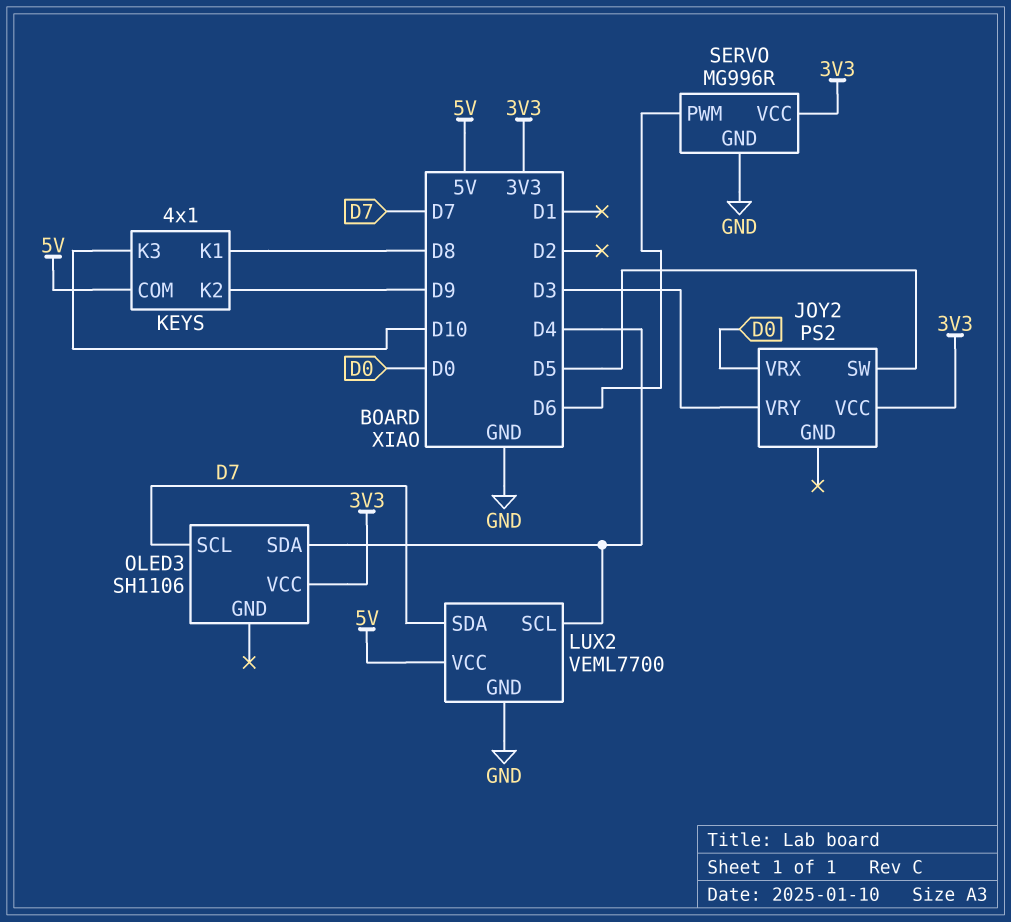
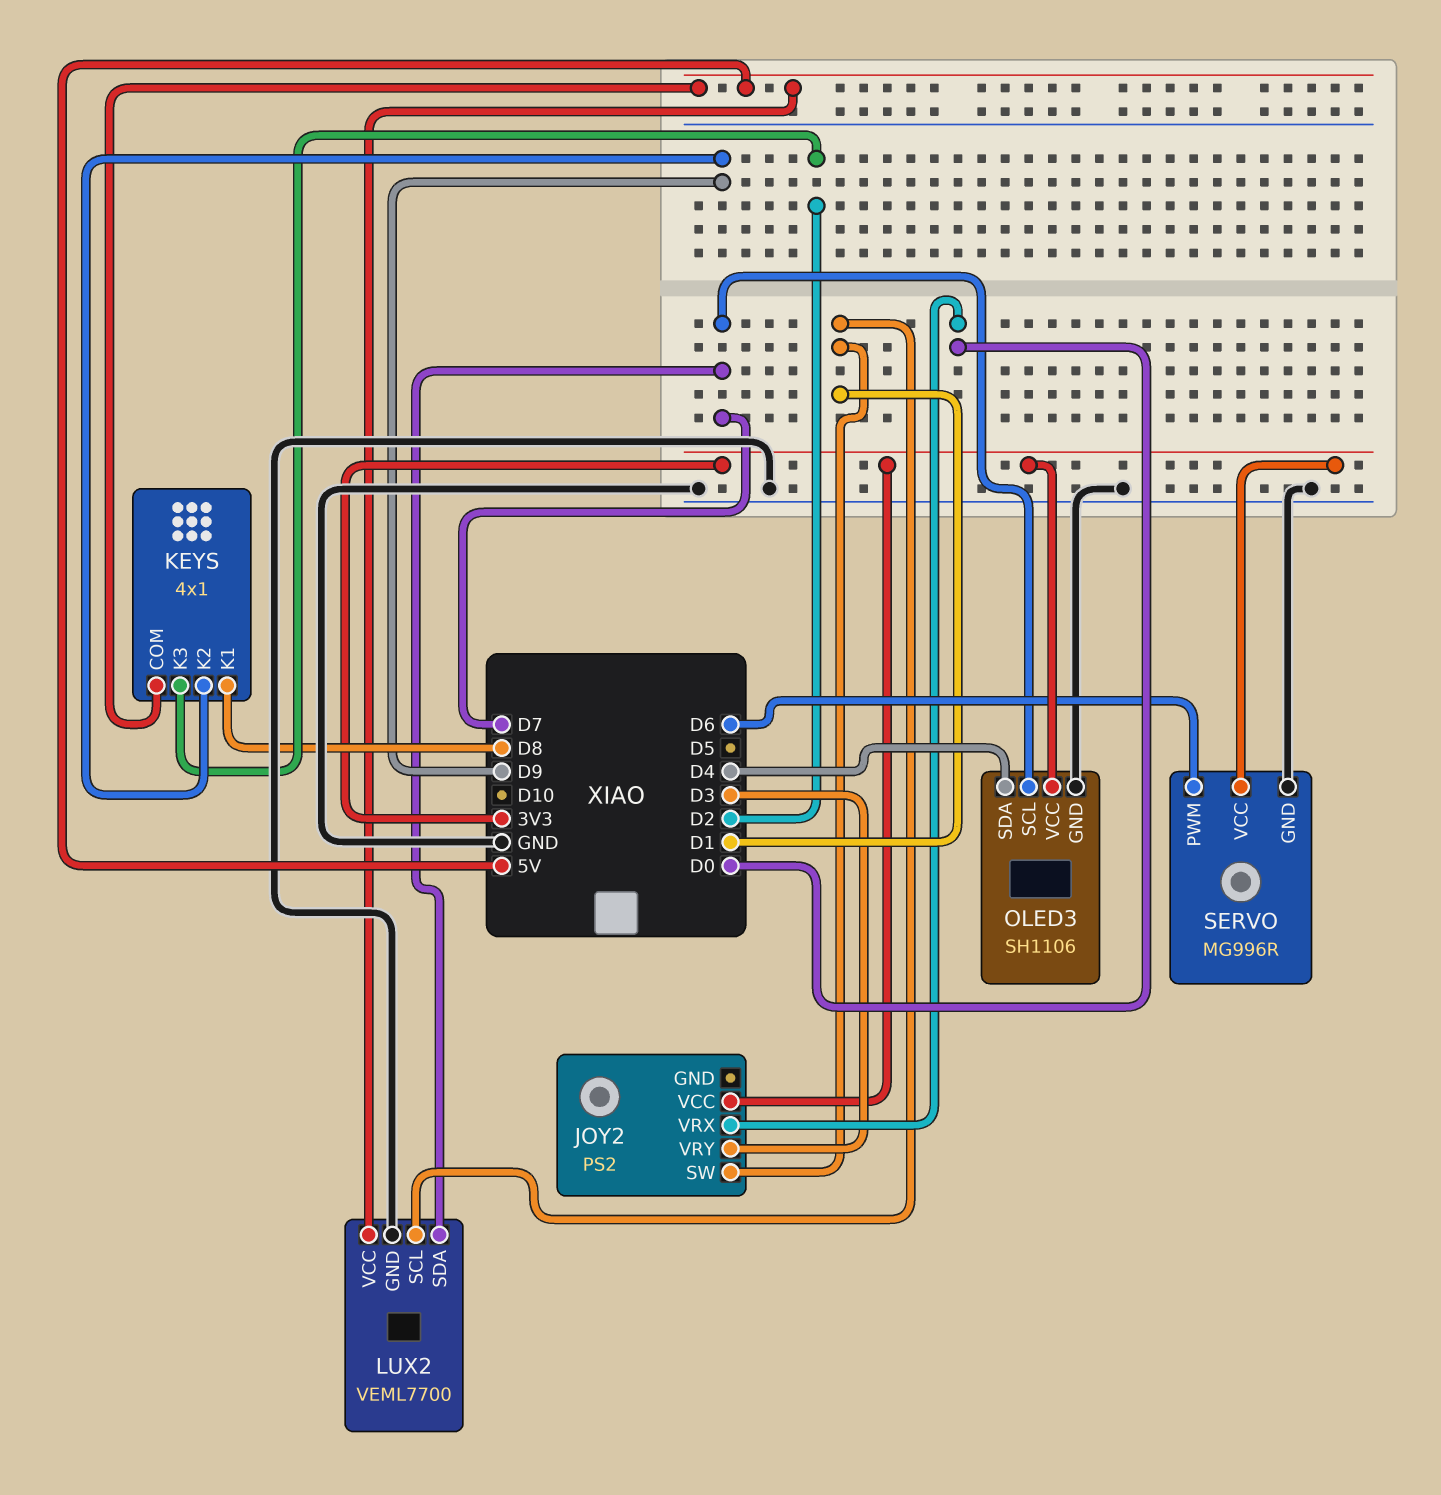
JOY2 pin SW: D5 -> D1
KEYS pin K3: D10 -> D2
LUX2 pin SCL: D4 -> D1
OLED3 pin GND: none -> GND

